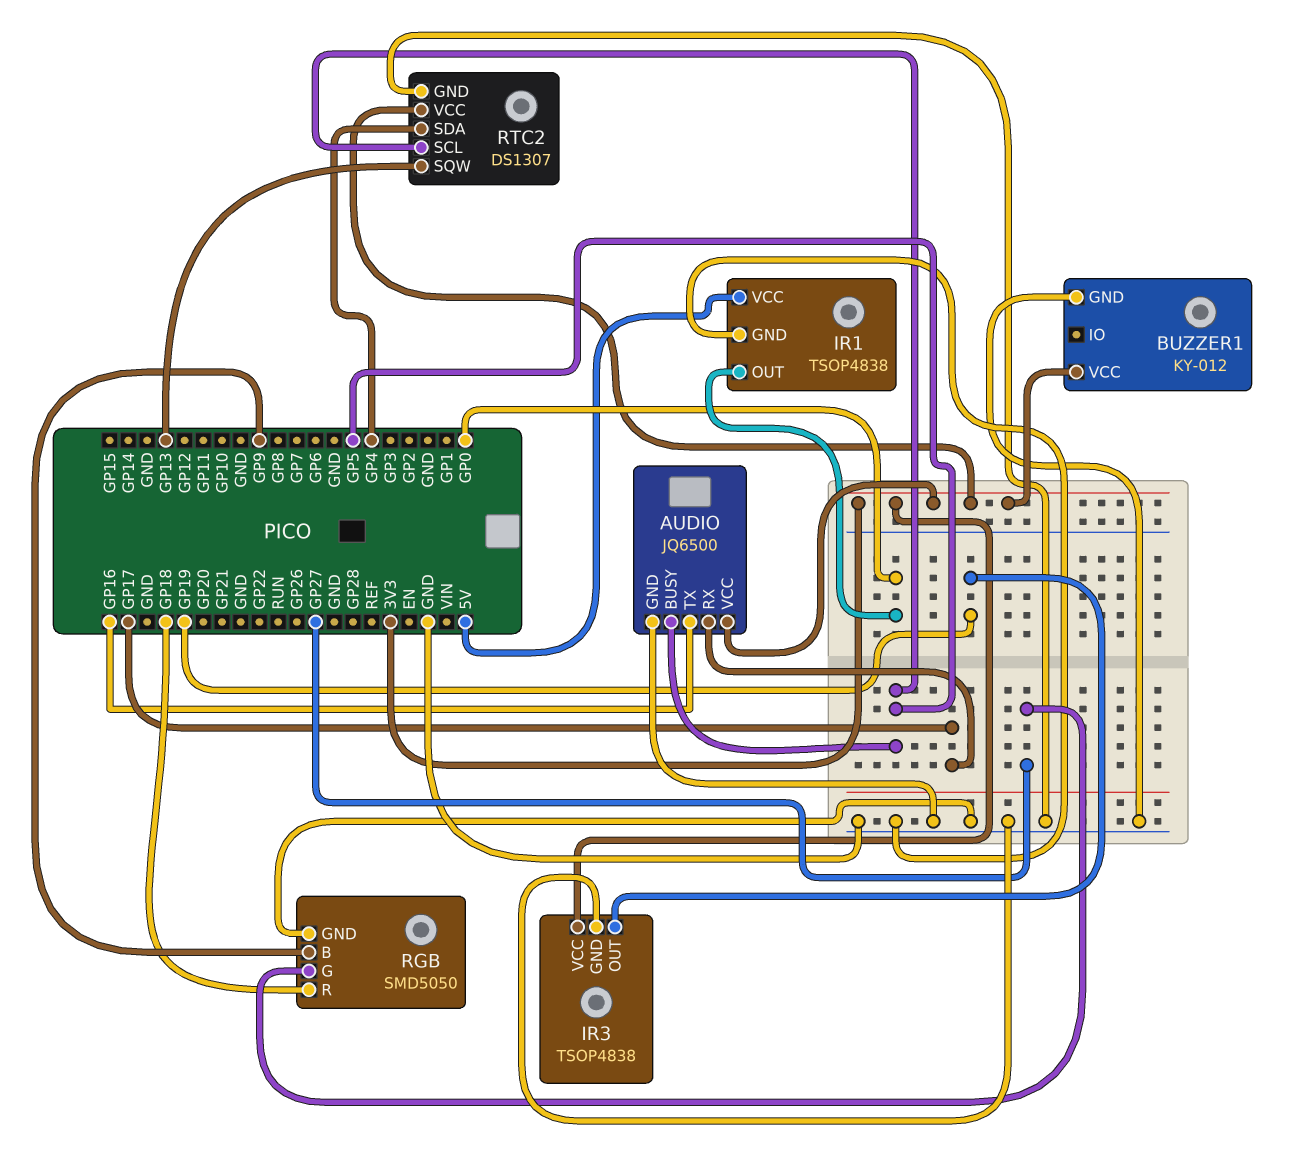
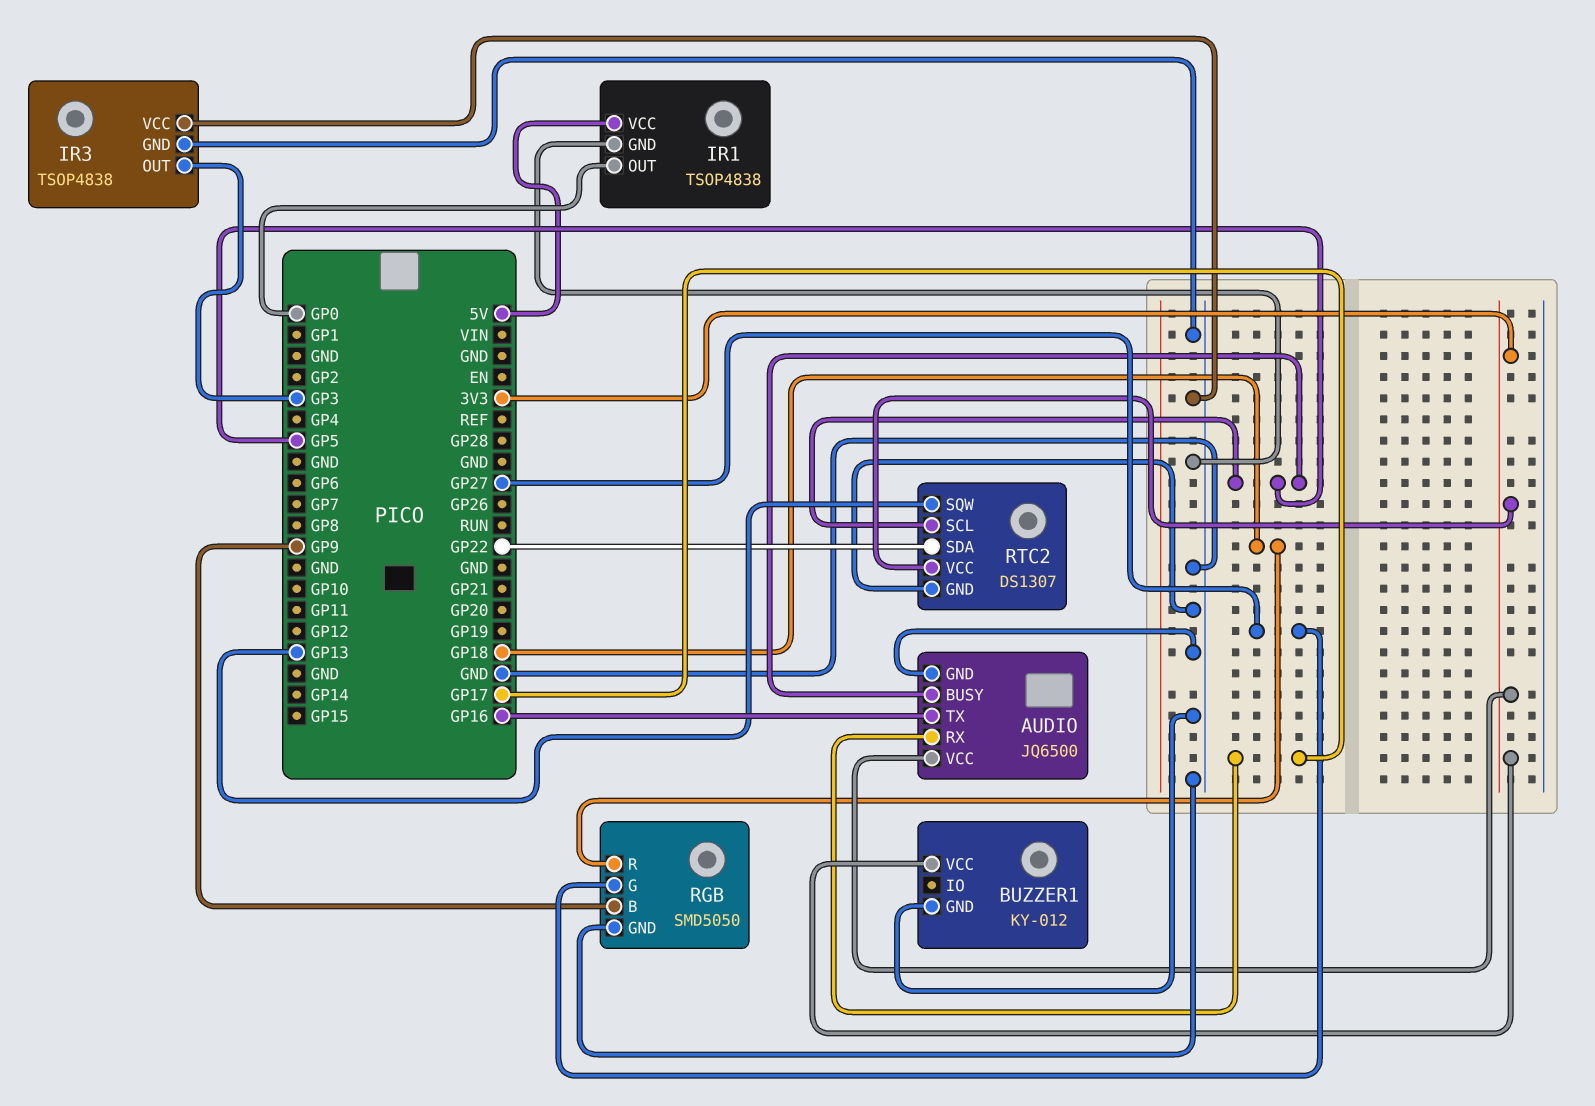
IR3 pin OUT: GP19 -> GP3
IR3 pin VCC: 3V3 -> GND
RTC2 pin SDA: GP4 -> GP22

